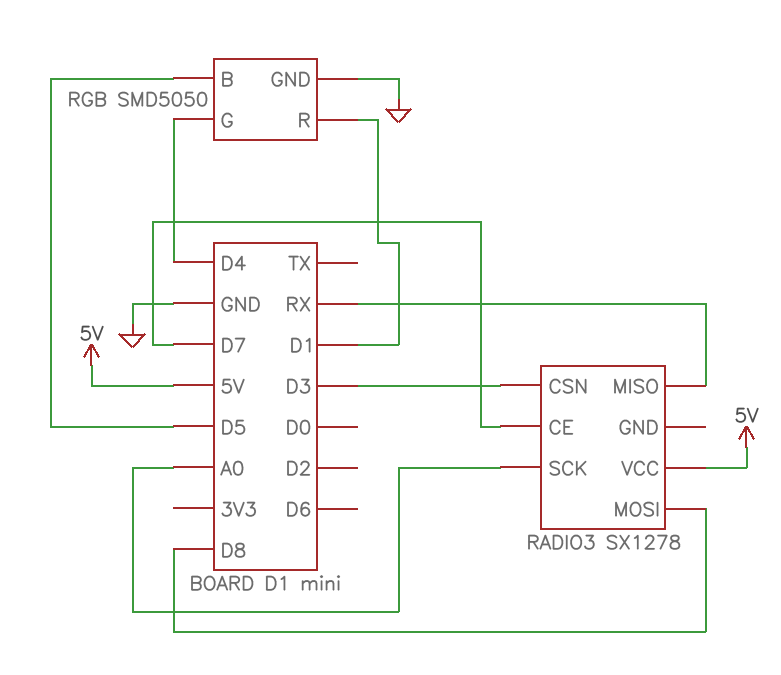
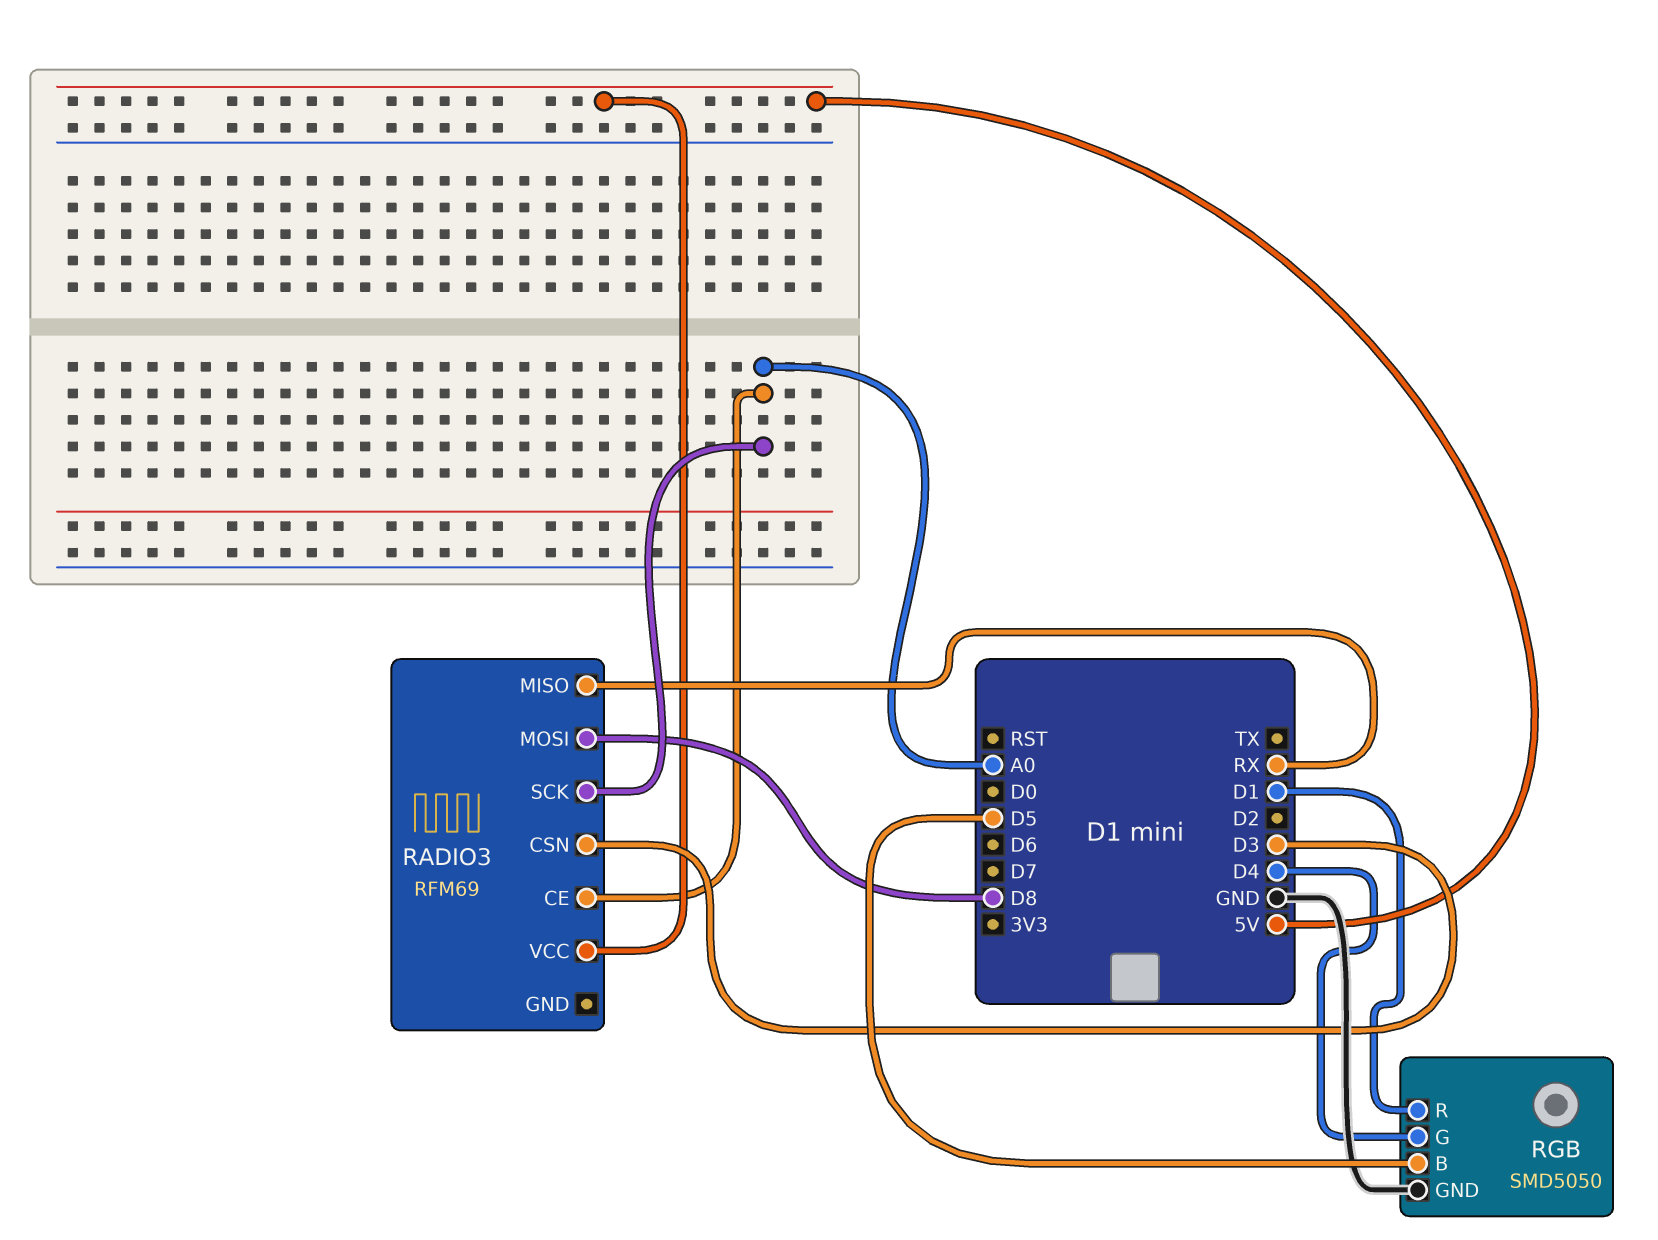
RADIO3: SX1278 -> RFM69
RADIO3 pin CE: D7 -> A0

